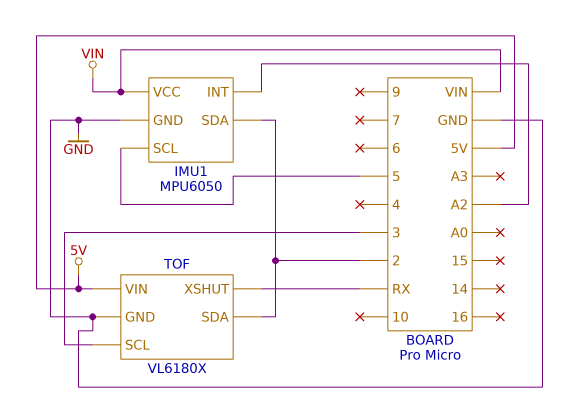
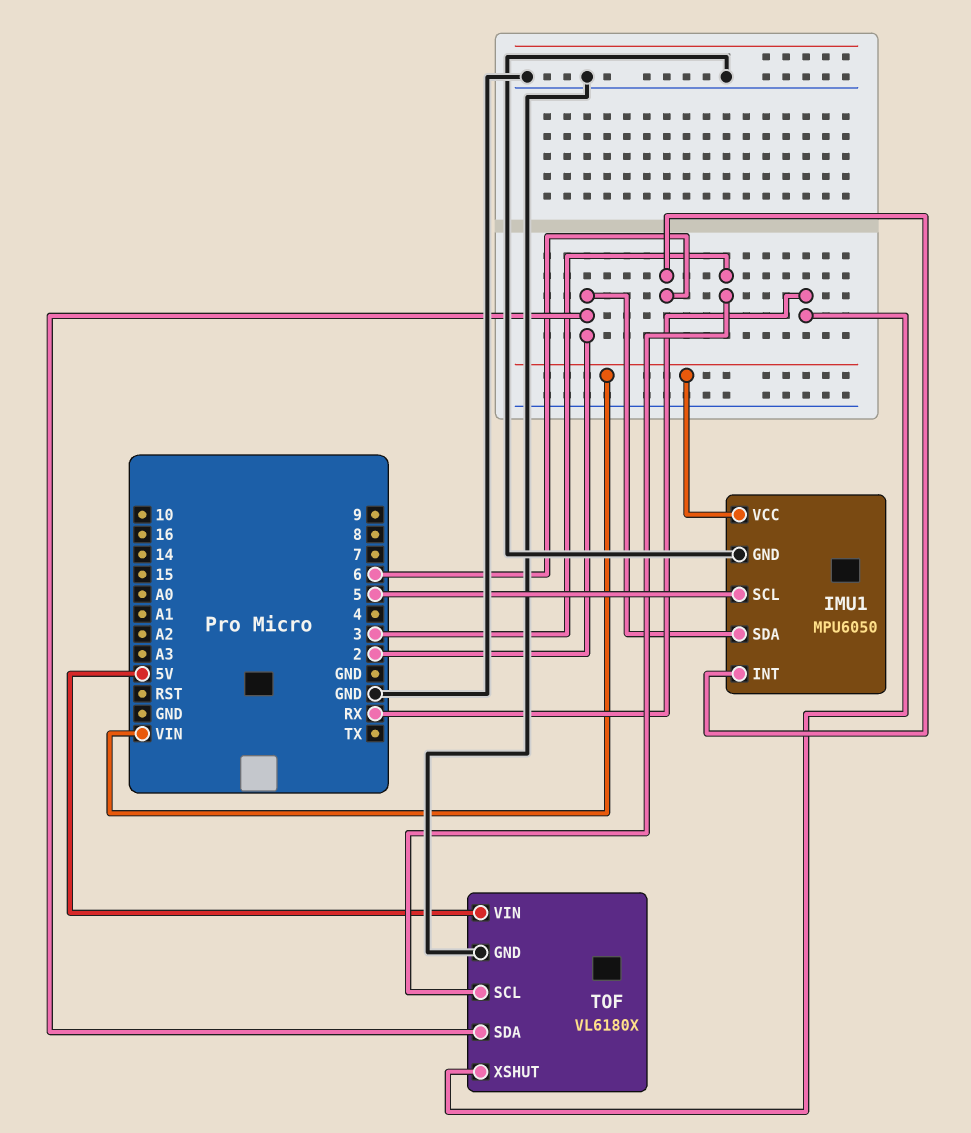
IMU1 pin INT: A2 -> 6

